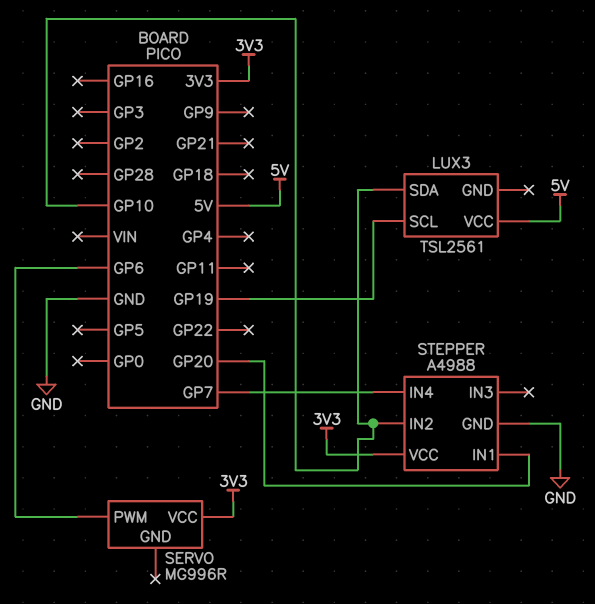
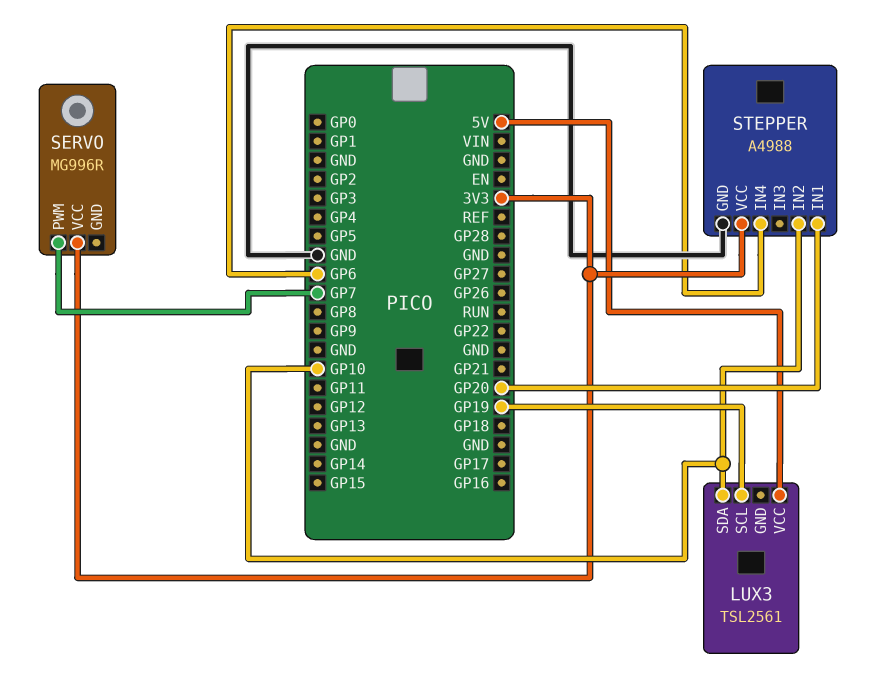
SERVO pin PWM: GP6 -> GP7
STEPPER pin IN4: GP7 -> GP6

